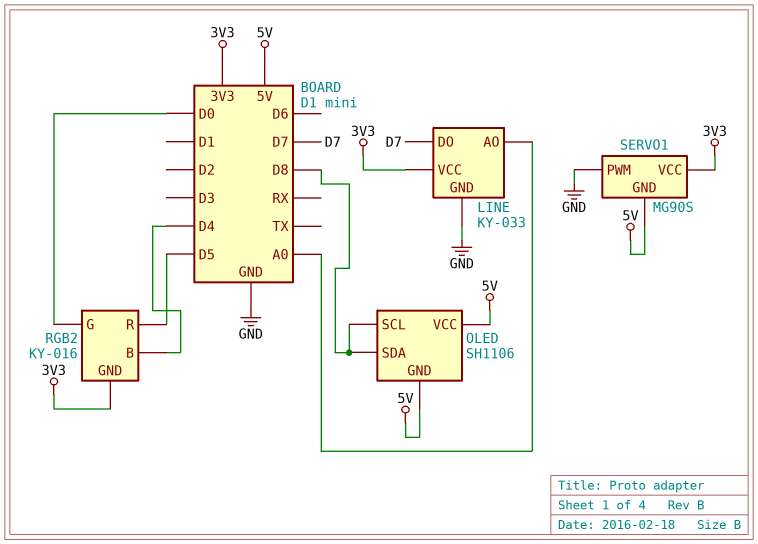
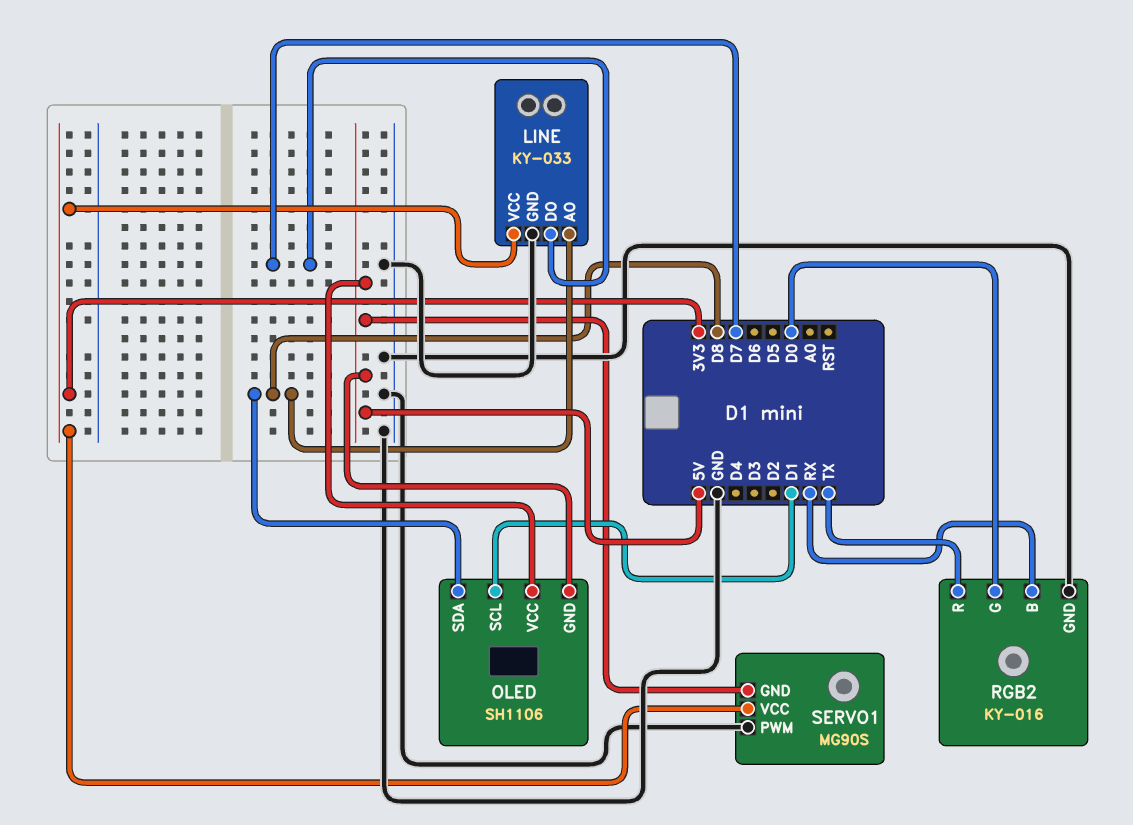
LINE pin AO: A0 -> D8
OLED pin SCL: D8 -> D1
RGB2 pin B: D4 -> RX
RGB2 pin GND: 3V3 -> GND
RGB2 pin R: D5 -> TX

